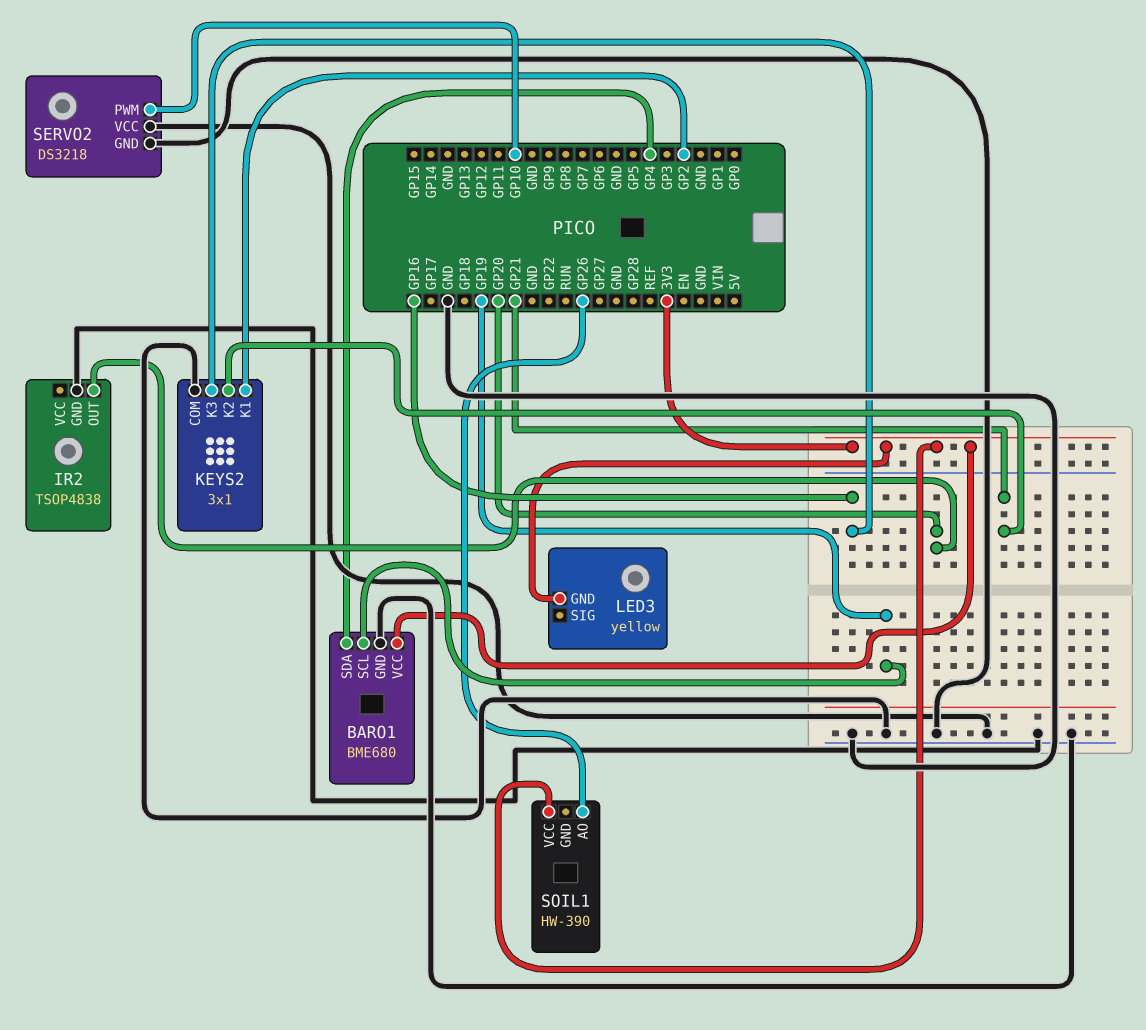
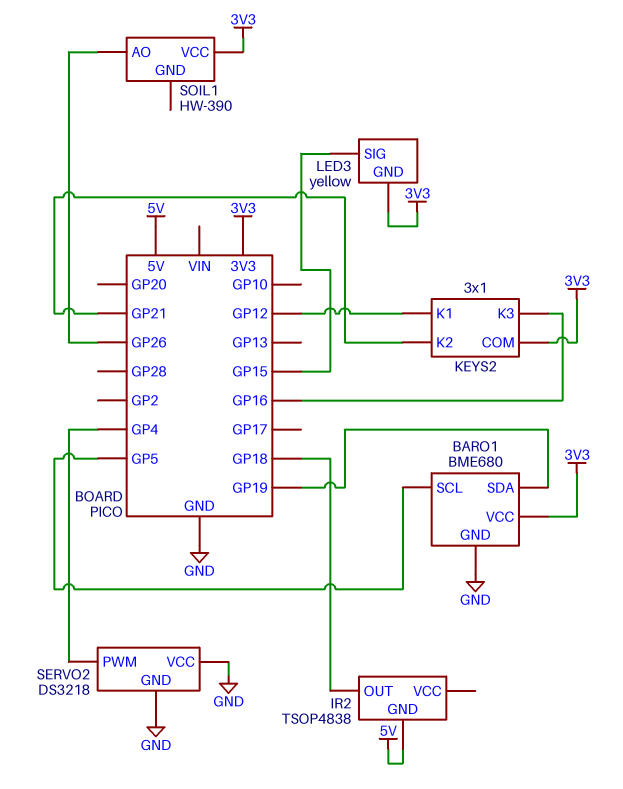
BARO1 pin SCL: GP19 -> GP5
BARO1 pin SDA: GP4 -> GP19
IR2 pin GND: GND -> 5V
IR2 pin OUT: GP20 -> GP18
KEYS2 pin COM: GND -> 3V3
KEYS2 pin K1: GP2 -> GP12
LED3 pin SIG: none -> GP15
SERVO2 pin PWM: GP10 -> GP4

